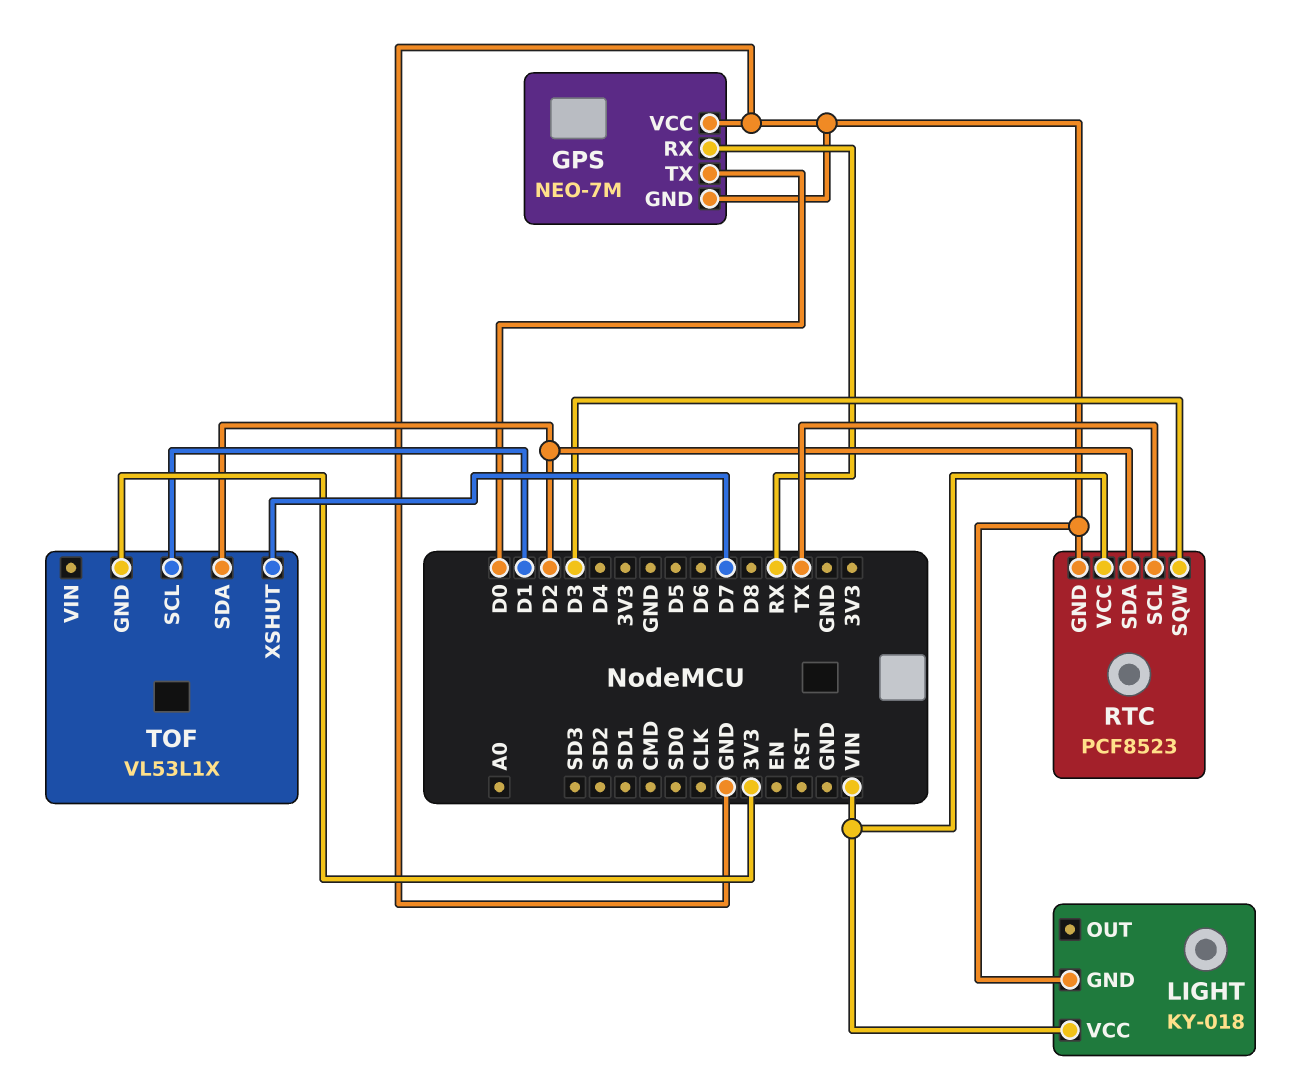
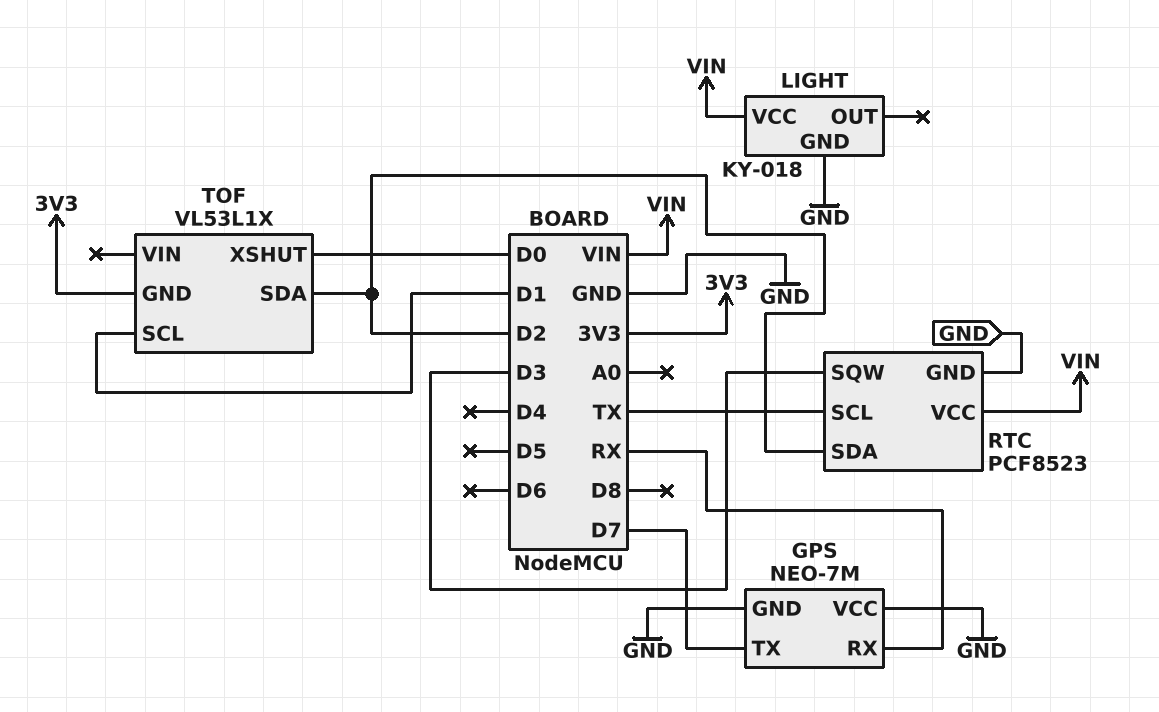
GPS pin TX: D0 -> D7
TOF pin XSHUT: D7 -> D0

